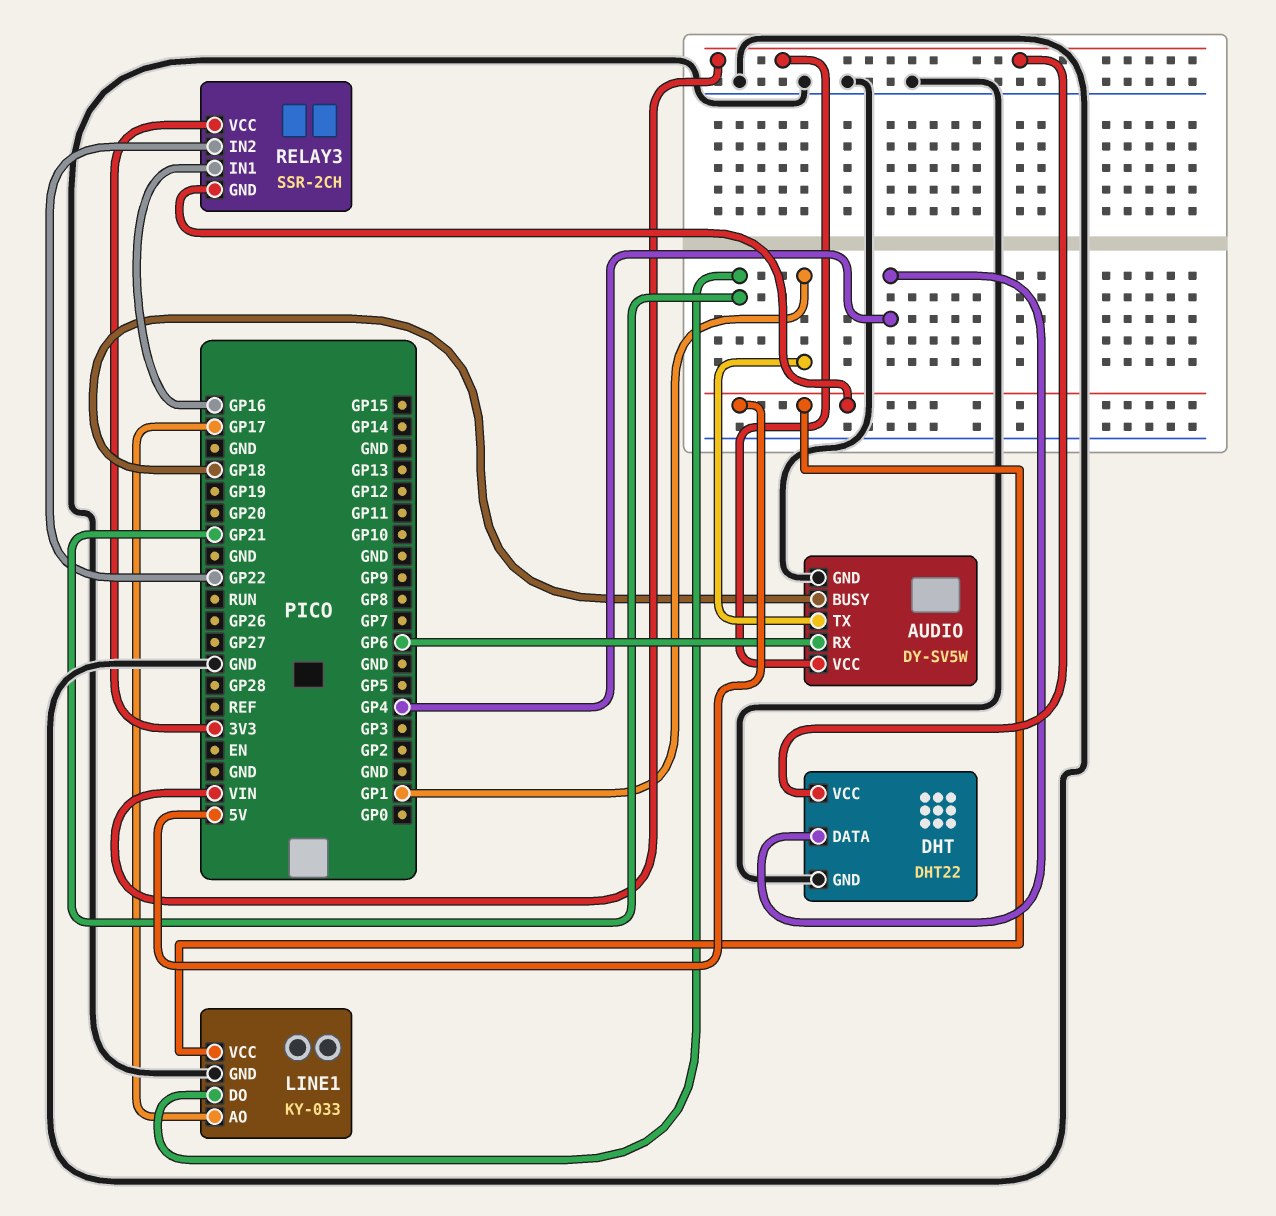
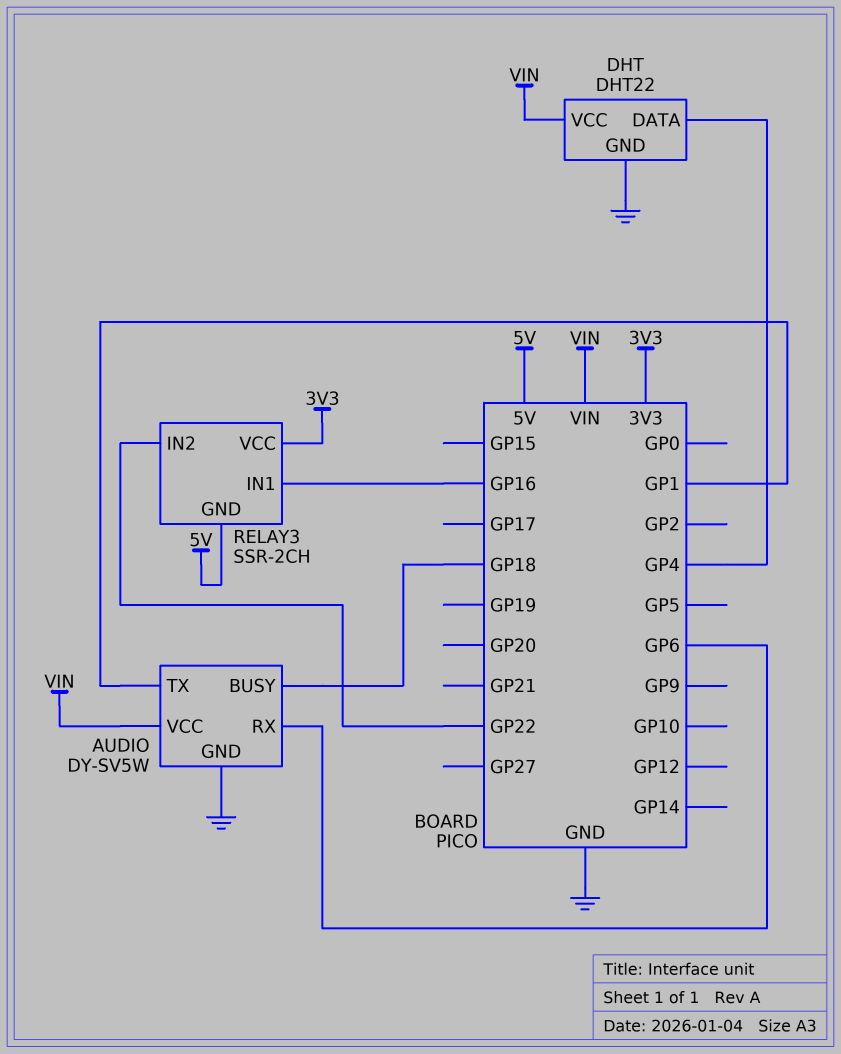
LINE1: KY-033 -> none
LINE1 pin AO: GP17 -> none
LINE1 pin DO: GP21 -> none
LINE1 pin GND: GND -> none
LINE1 pin VCC: 5V -> none

